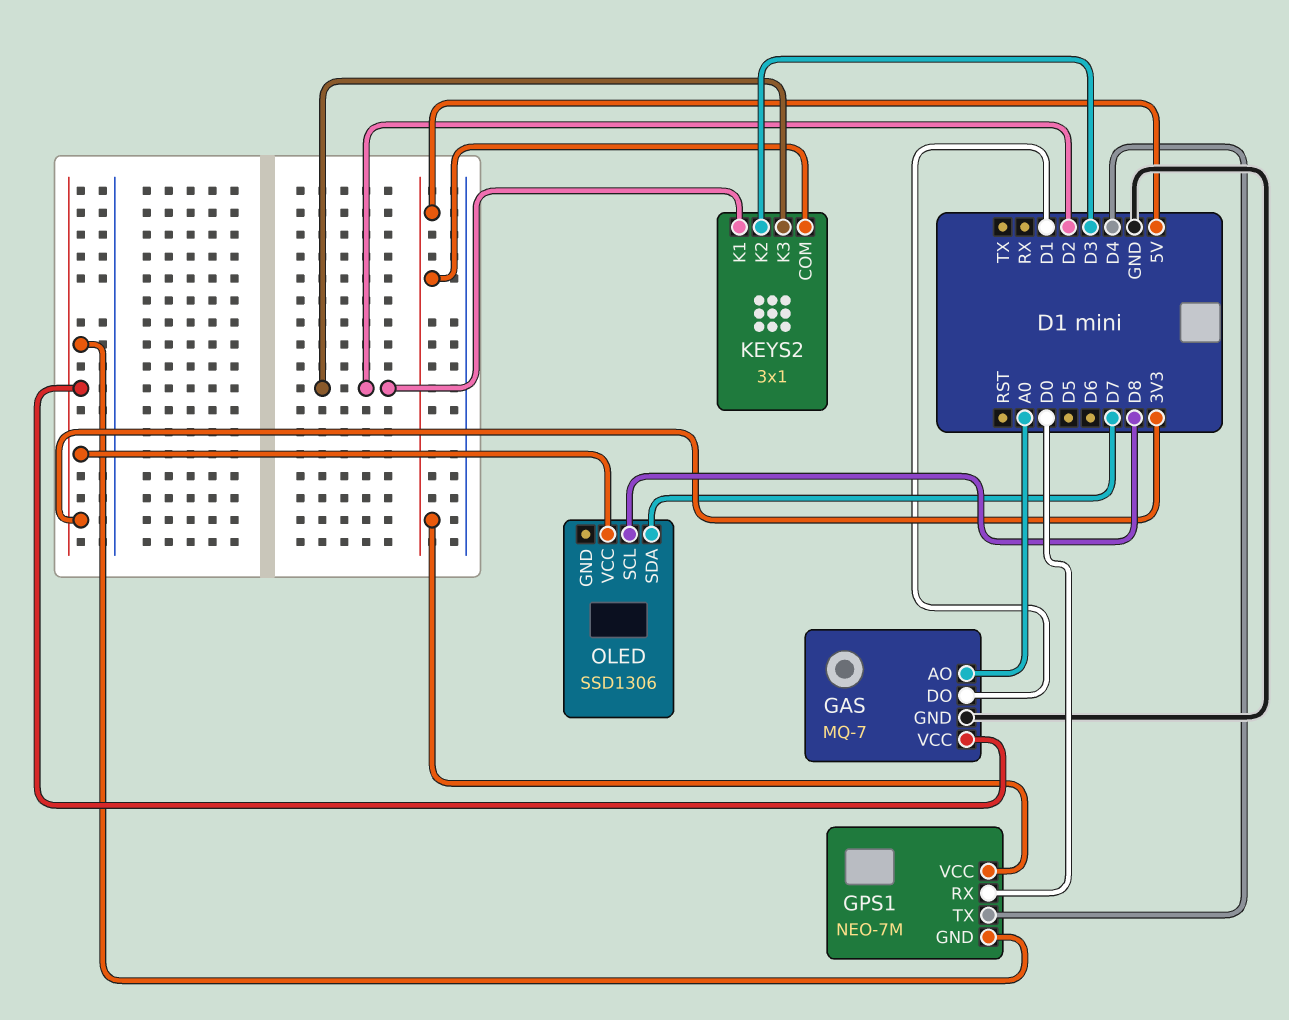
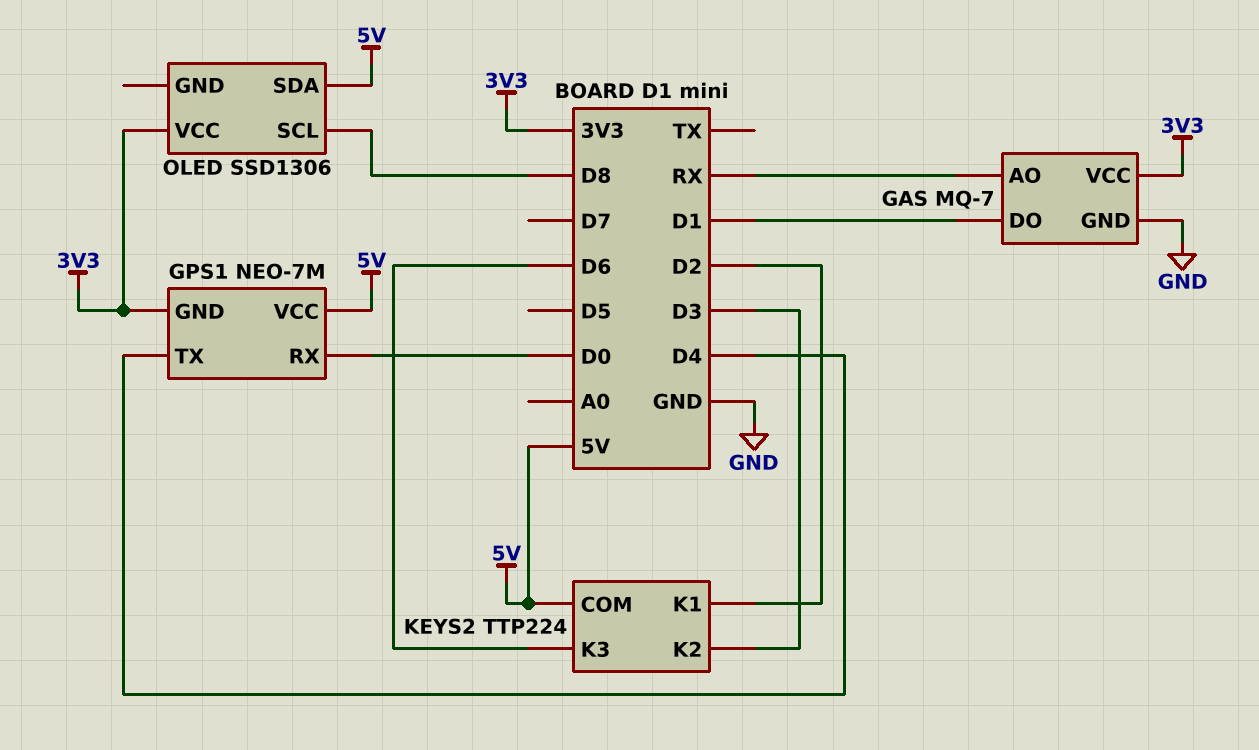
GAS pin AO: A0 -> RX
KEYS2: 3x1 -> TTP224
KEYS2 pin K3: D2 -> D6
OLED pin SDA: D7 -> 5V

